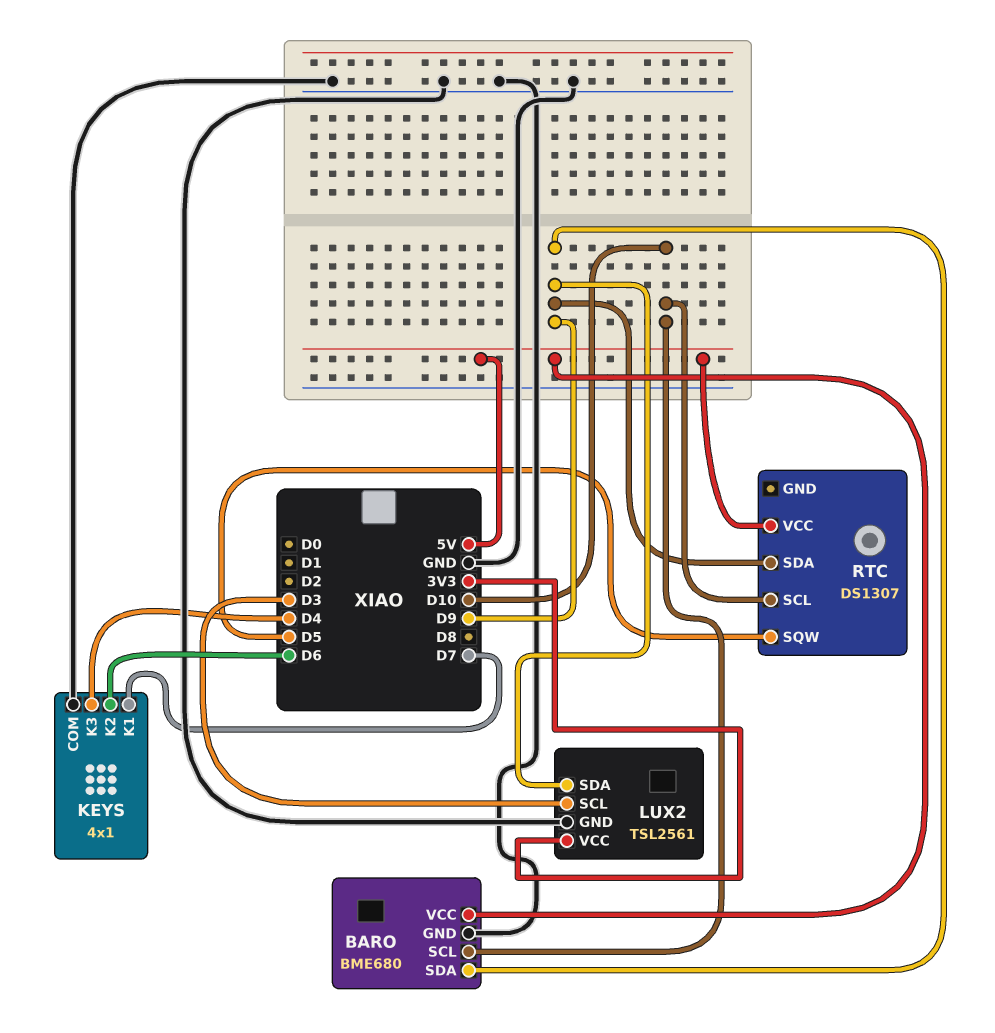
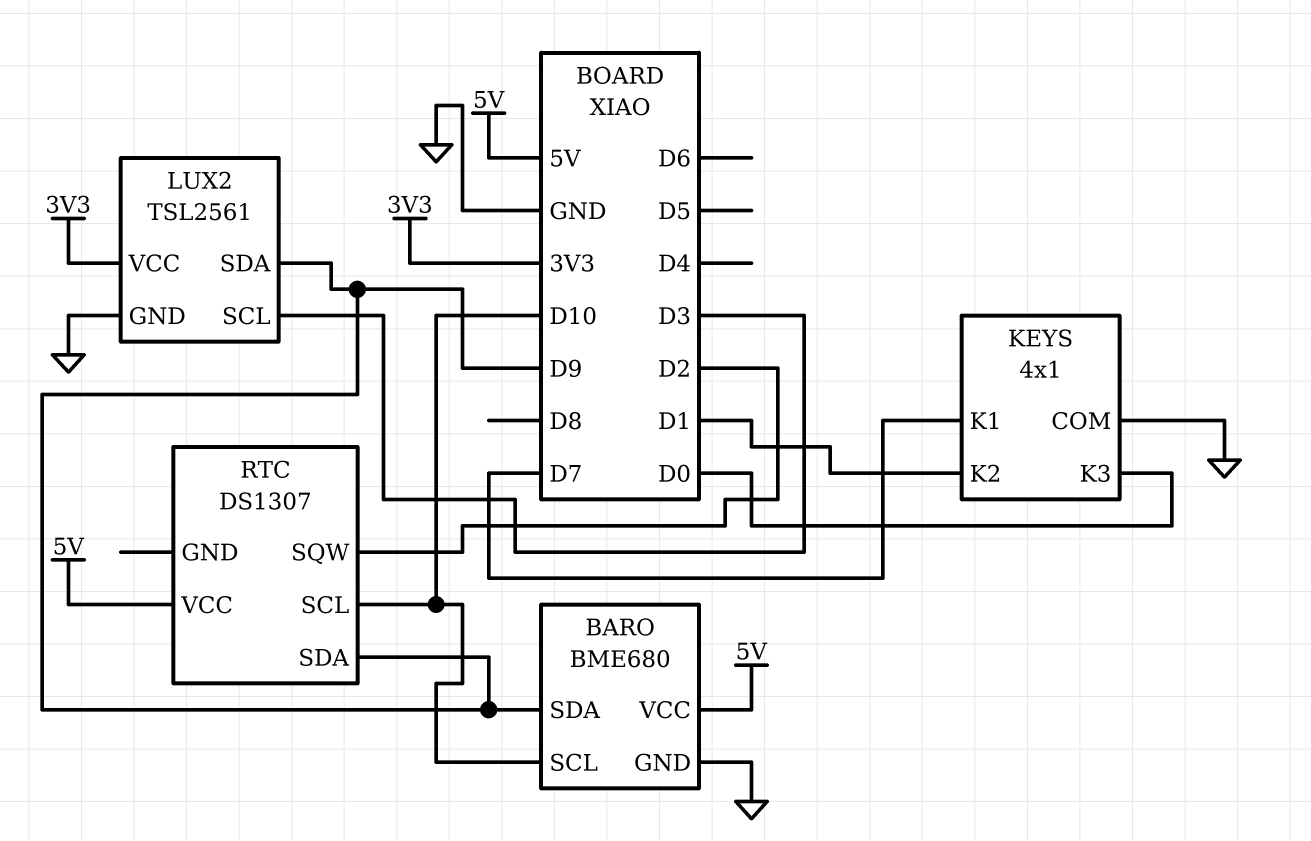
KEYS pin K2: D6 -> D1
KEYS pin K3: D4 -> D0
RTC pin SQW: D5 -> D2

